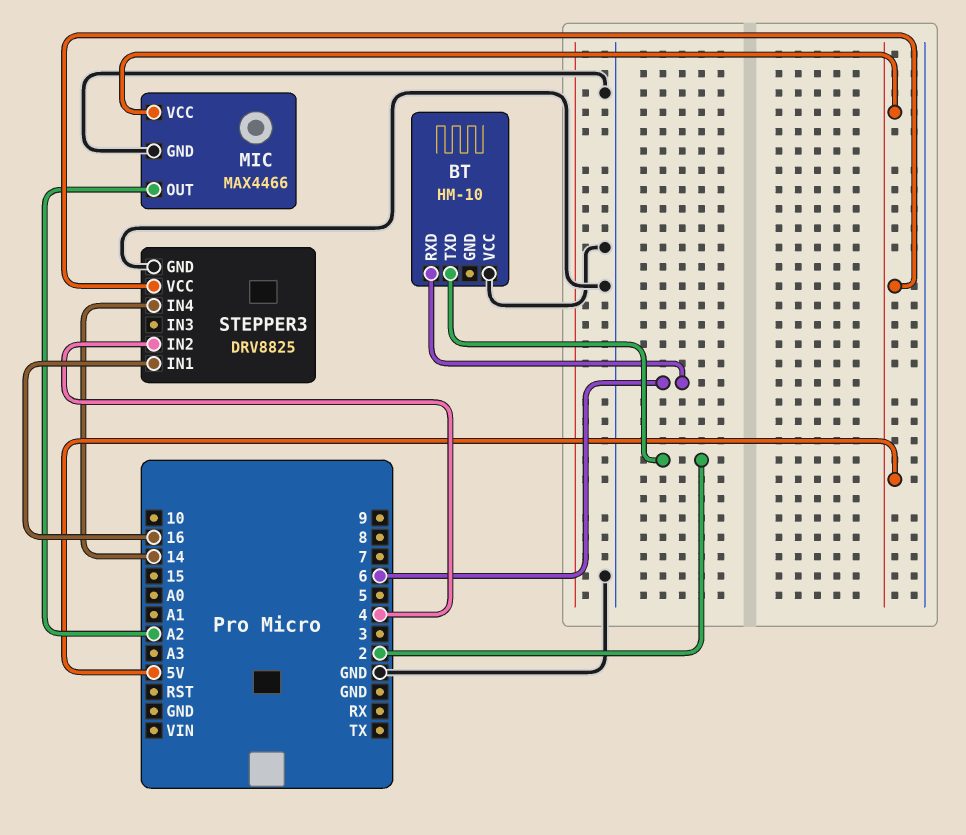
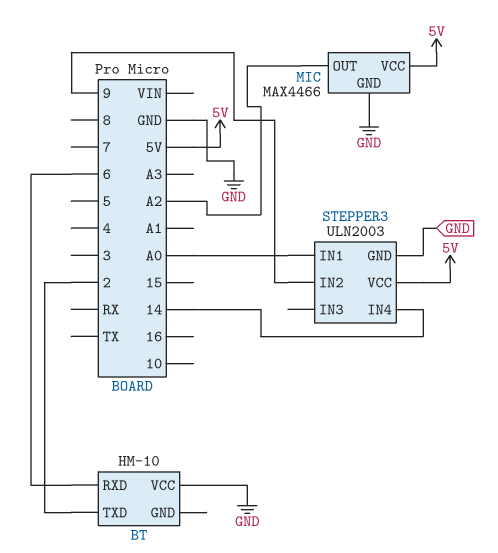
STEPPER3: DRV8825 -> ULN2003
STEPPER3 pin IN1: 16 -> A0
STEPPER3 pin IN2: 4 -> 9

